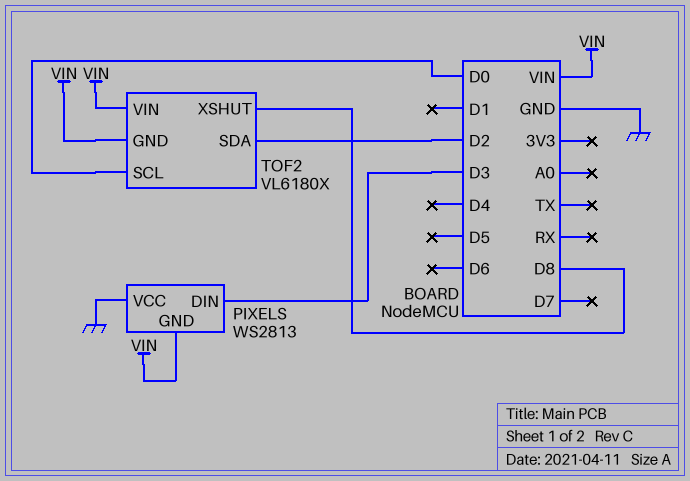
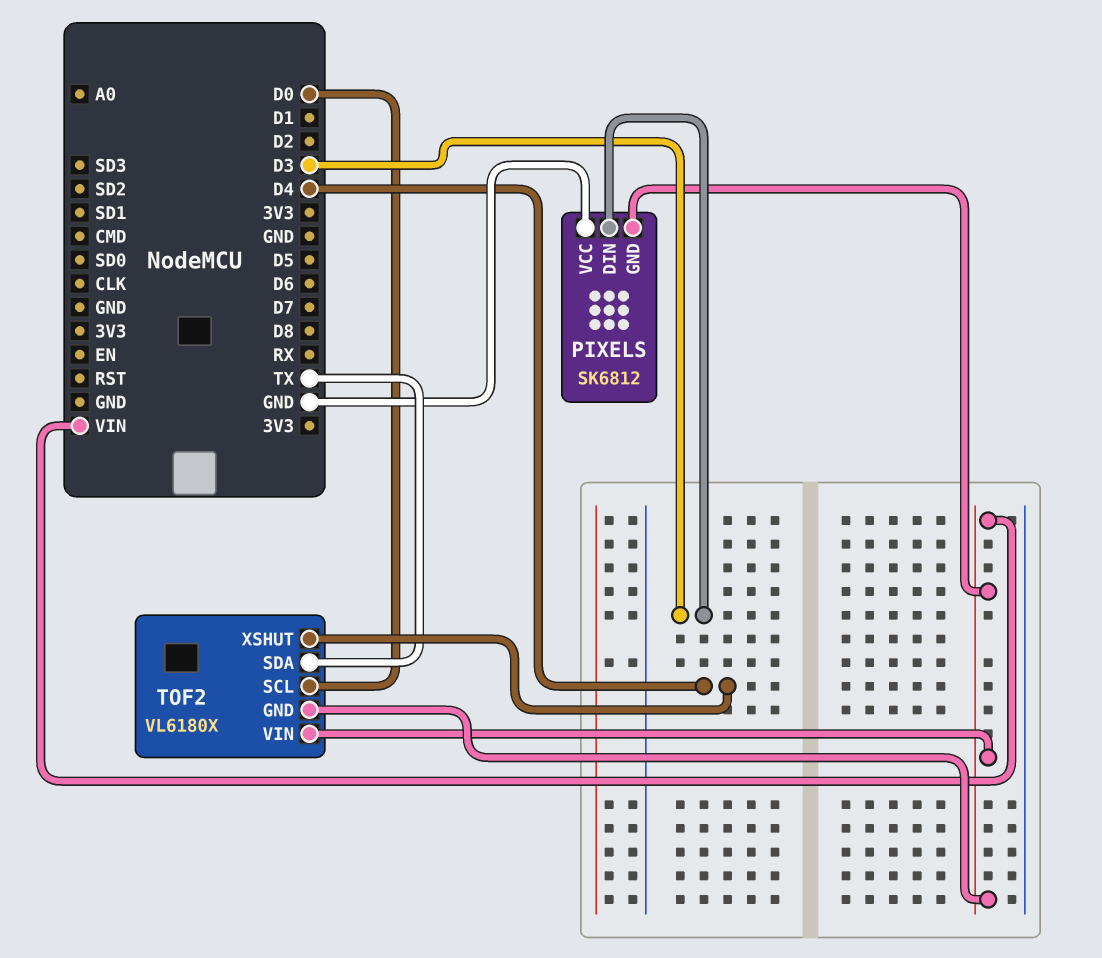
PIXELS: WS2813 -> SK6812
TOF2 pin SDA: D2 -> TX
TOF2 pin XSHUT: D8 -> D4

